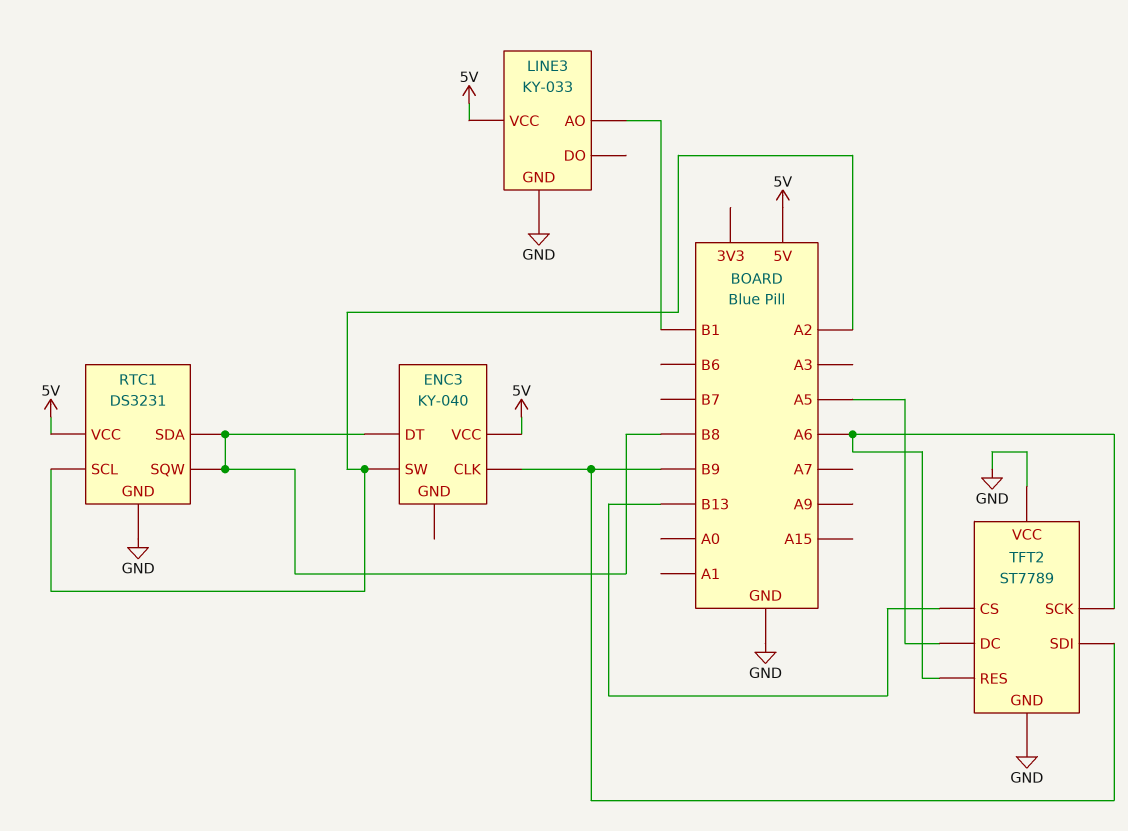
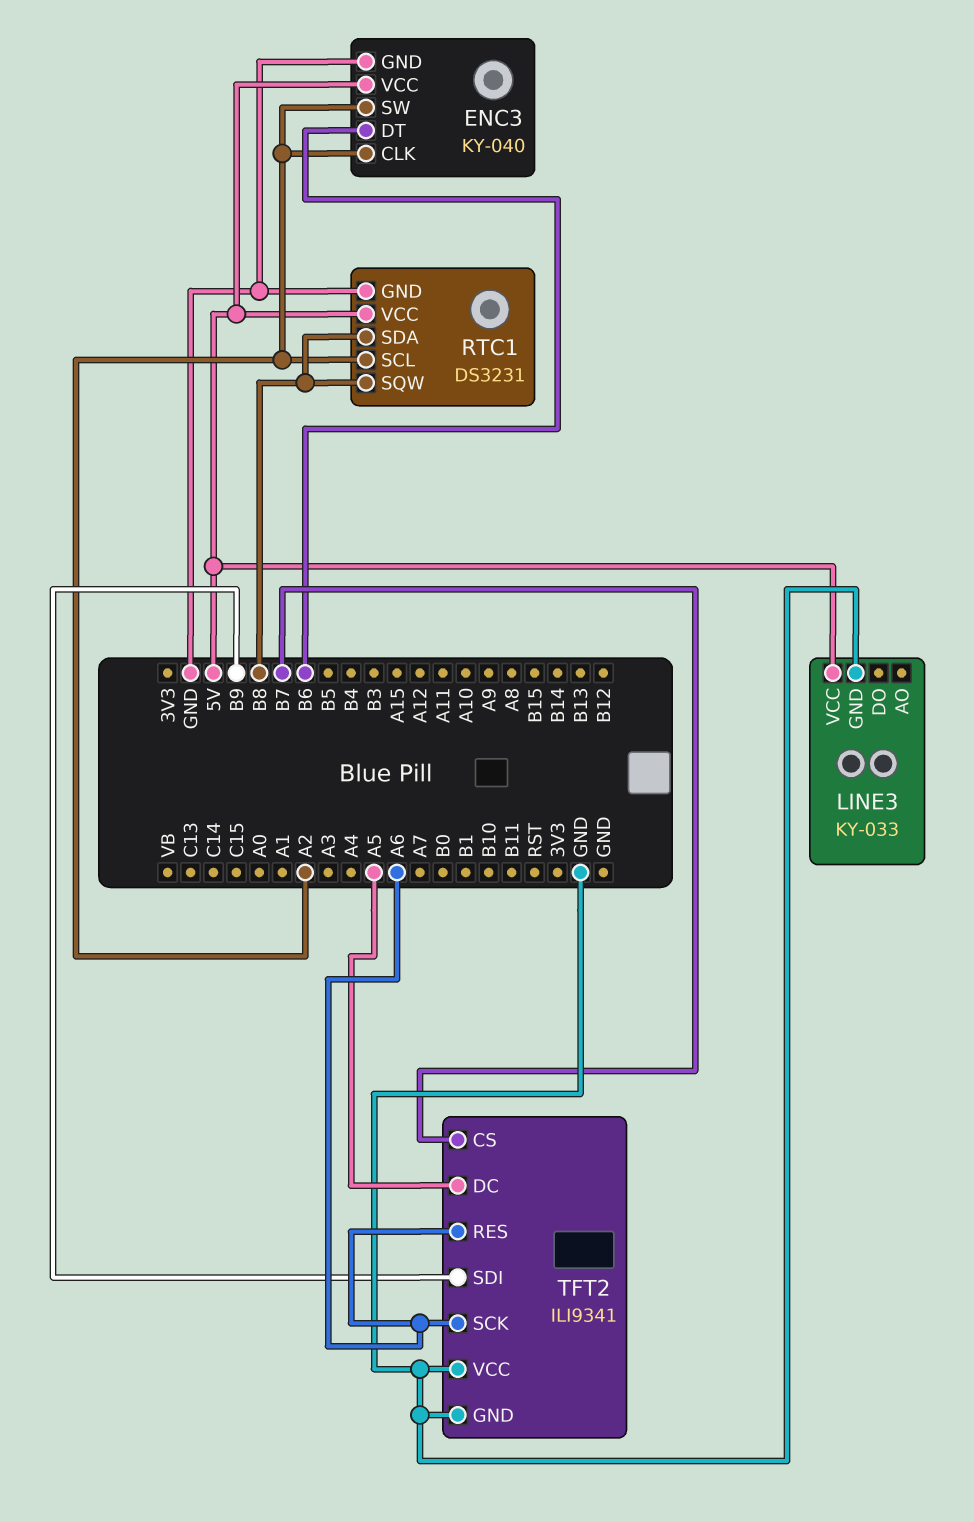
ENC3 pin CLK: B9 -> A2
ENC3 pin DT: B8 -> B6
ENC3 pin GND: none -> GND
LINE3 pin AO: B1 -> none
TFT2: ST7789 -> ILI9341
TFT2 pin CS: B13 -> B7

